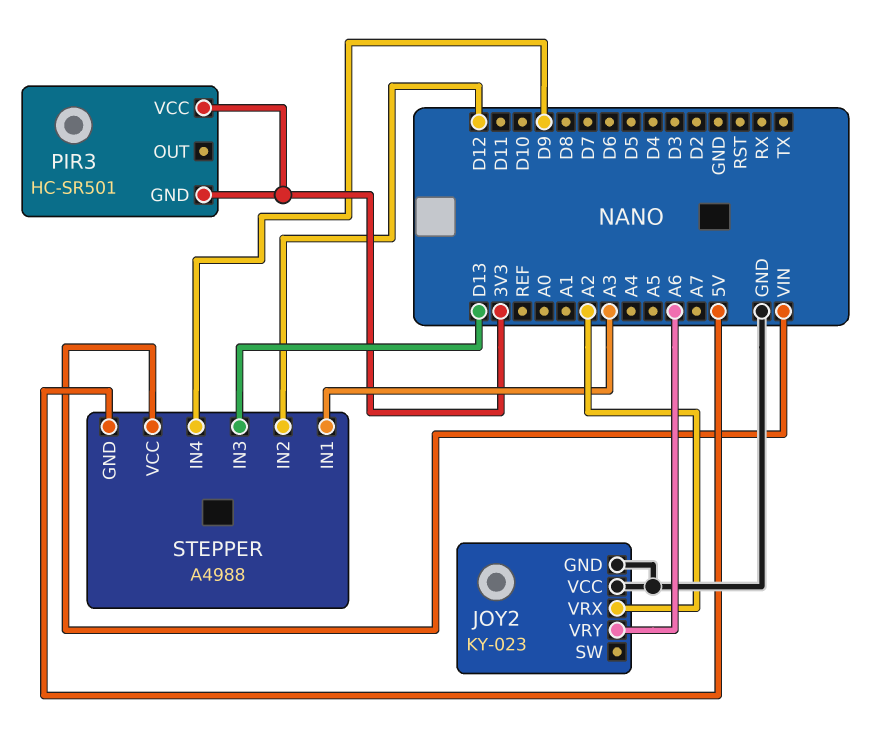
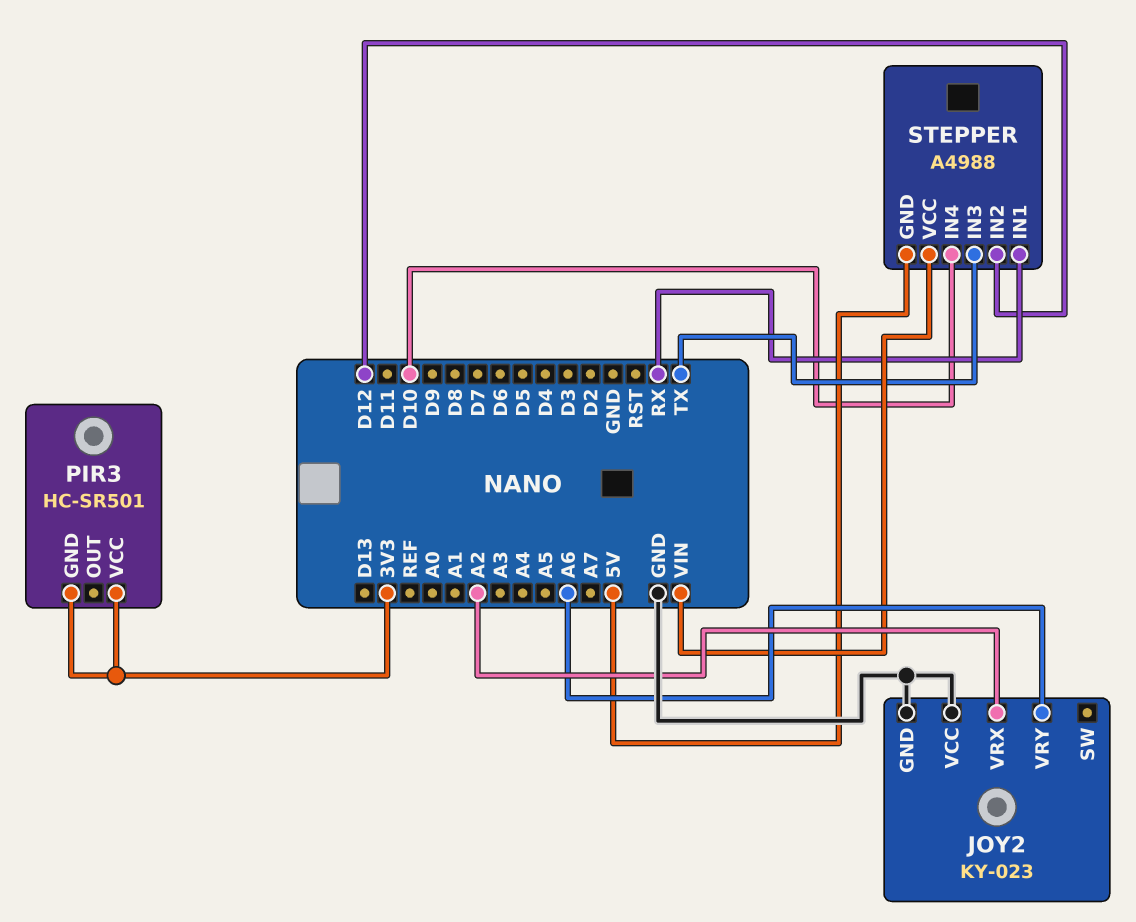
STEPPER pin IN1: A3 -> RX
STEPPER pin IN3: D13 -> TX
STEPPER pin IN4: D9 -> D10

